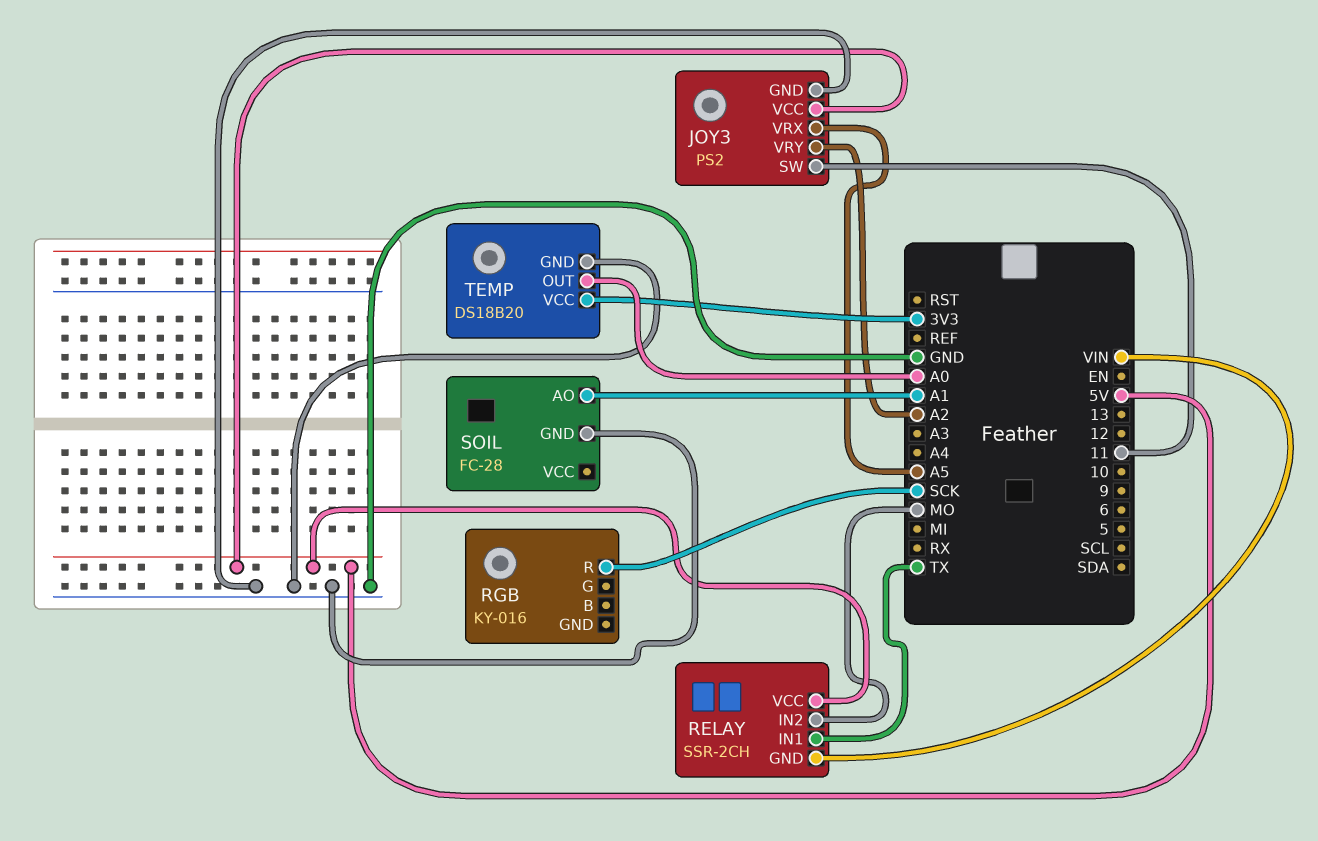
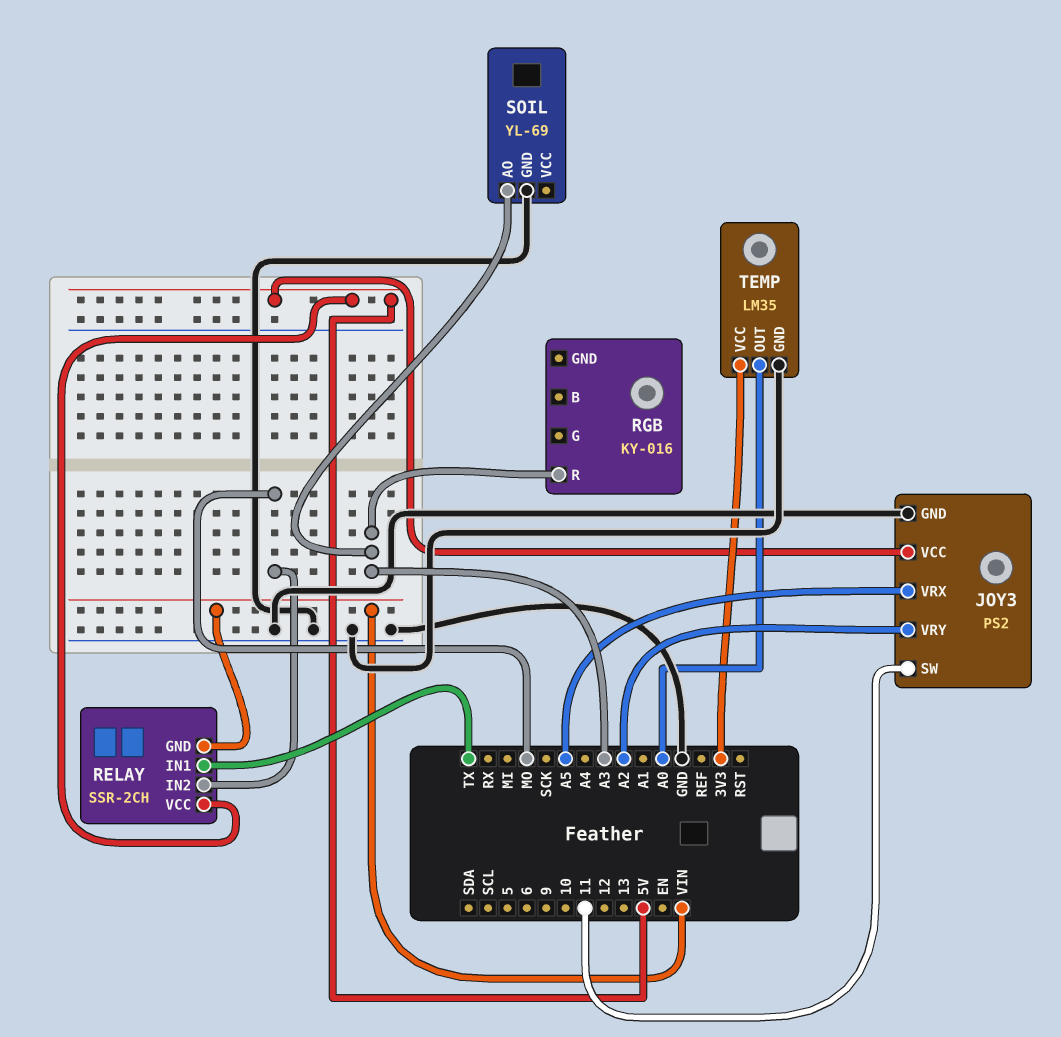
RGB pin R: SCK -> A3
SOIL: FC-28 -> YL-69
SOIL pin AO: A1 -> A3
TEMP: DS18B20 -> LM35

